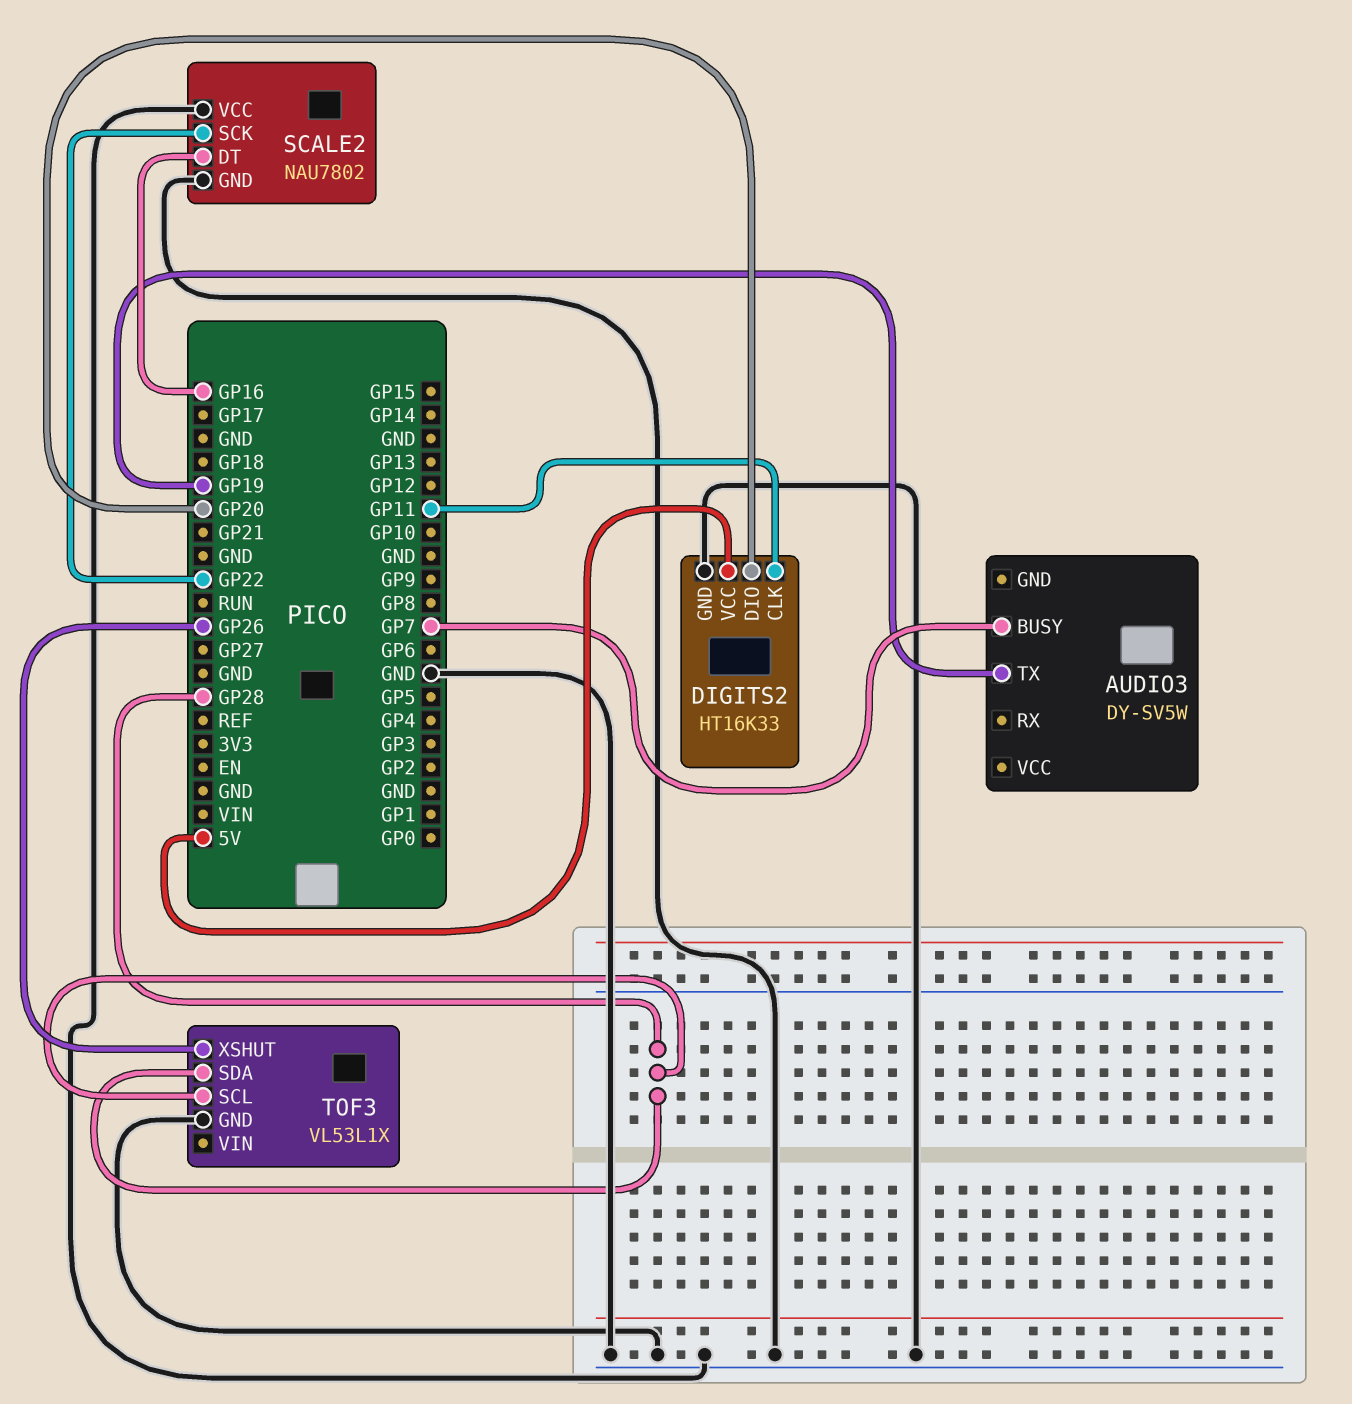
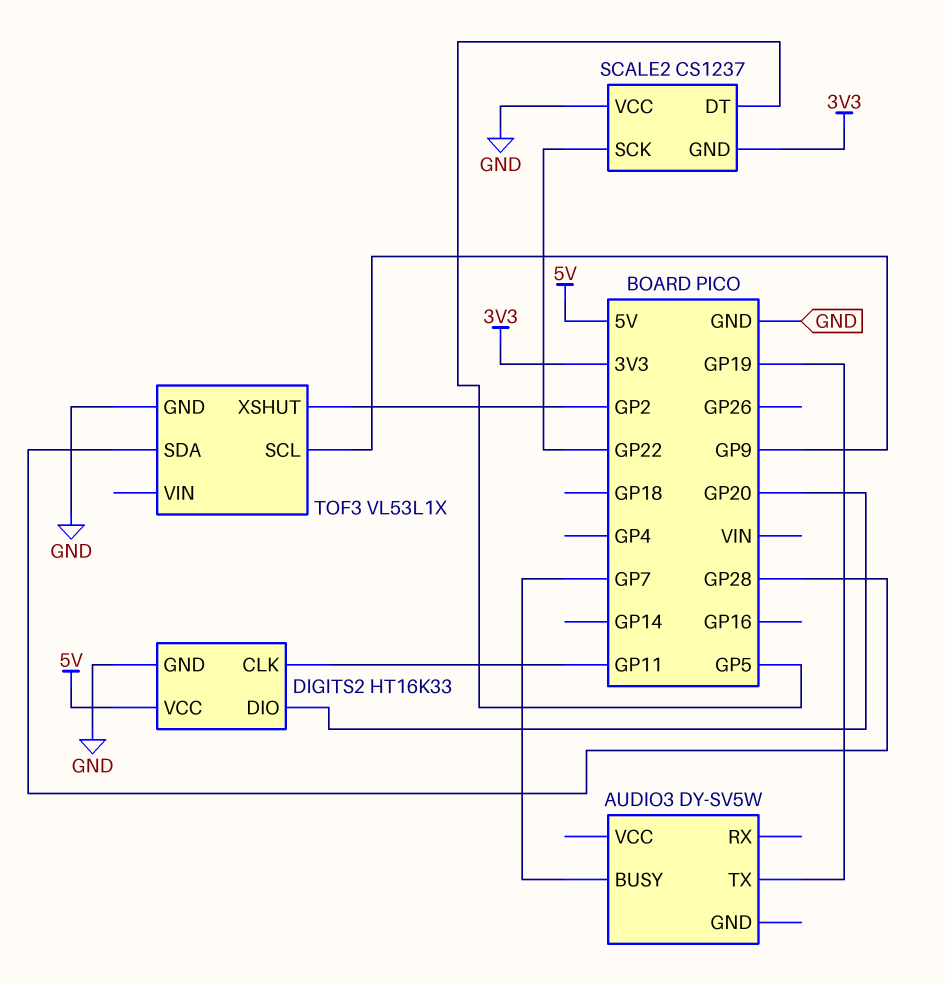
SCALE2: NAU7802 -> CS1237
SCALE2 pin DT: GP16 -> GP5
SCALE2 pin GND: GND -> 3V3
TOF3 pin SCL: GP28 -> GP9
TOF3 pin XSHUT: GP26 -> GP2

